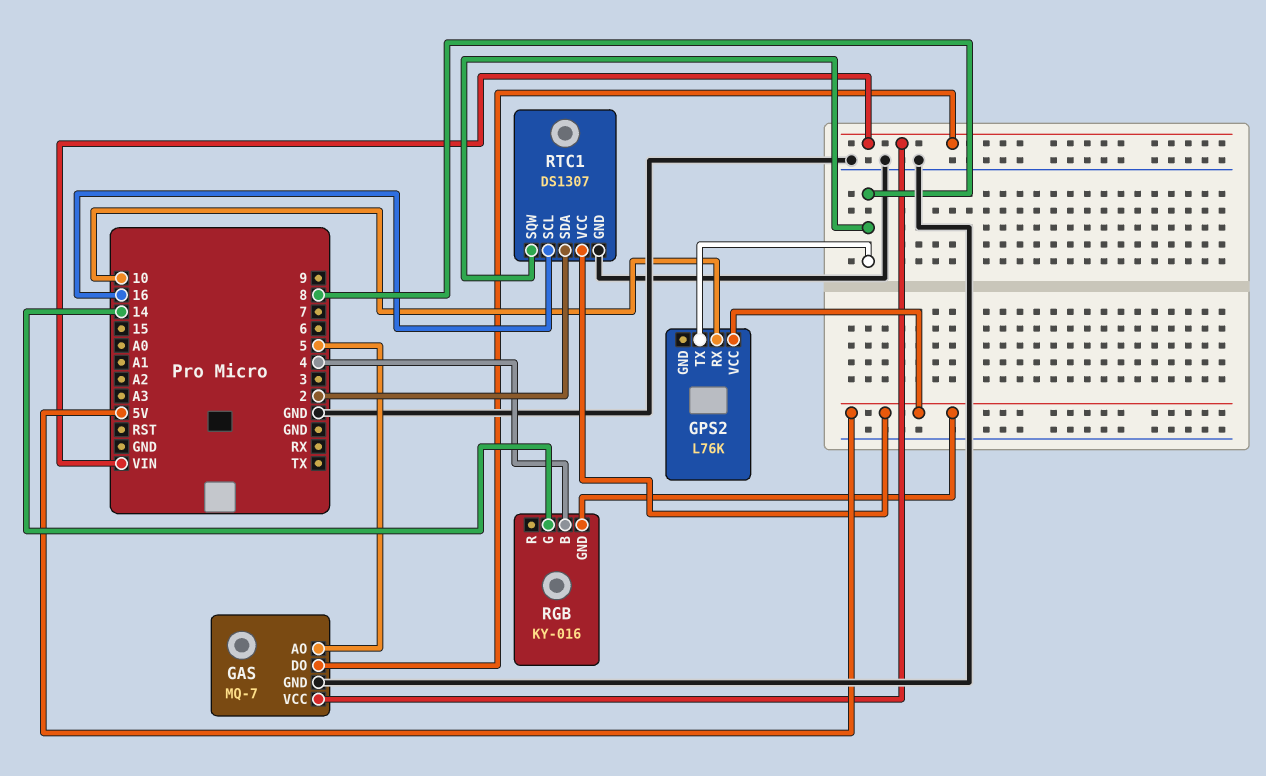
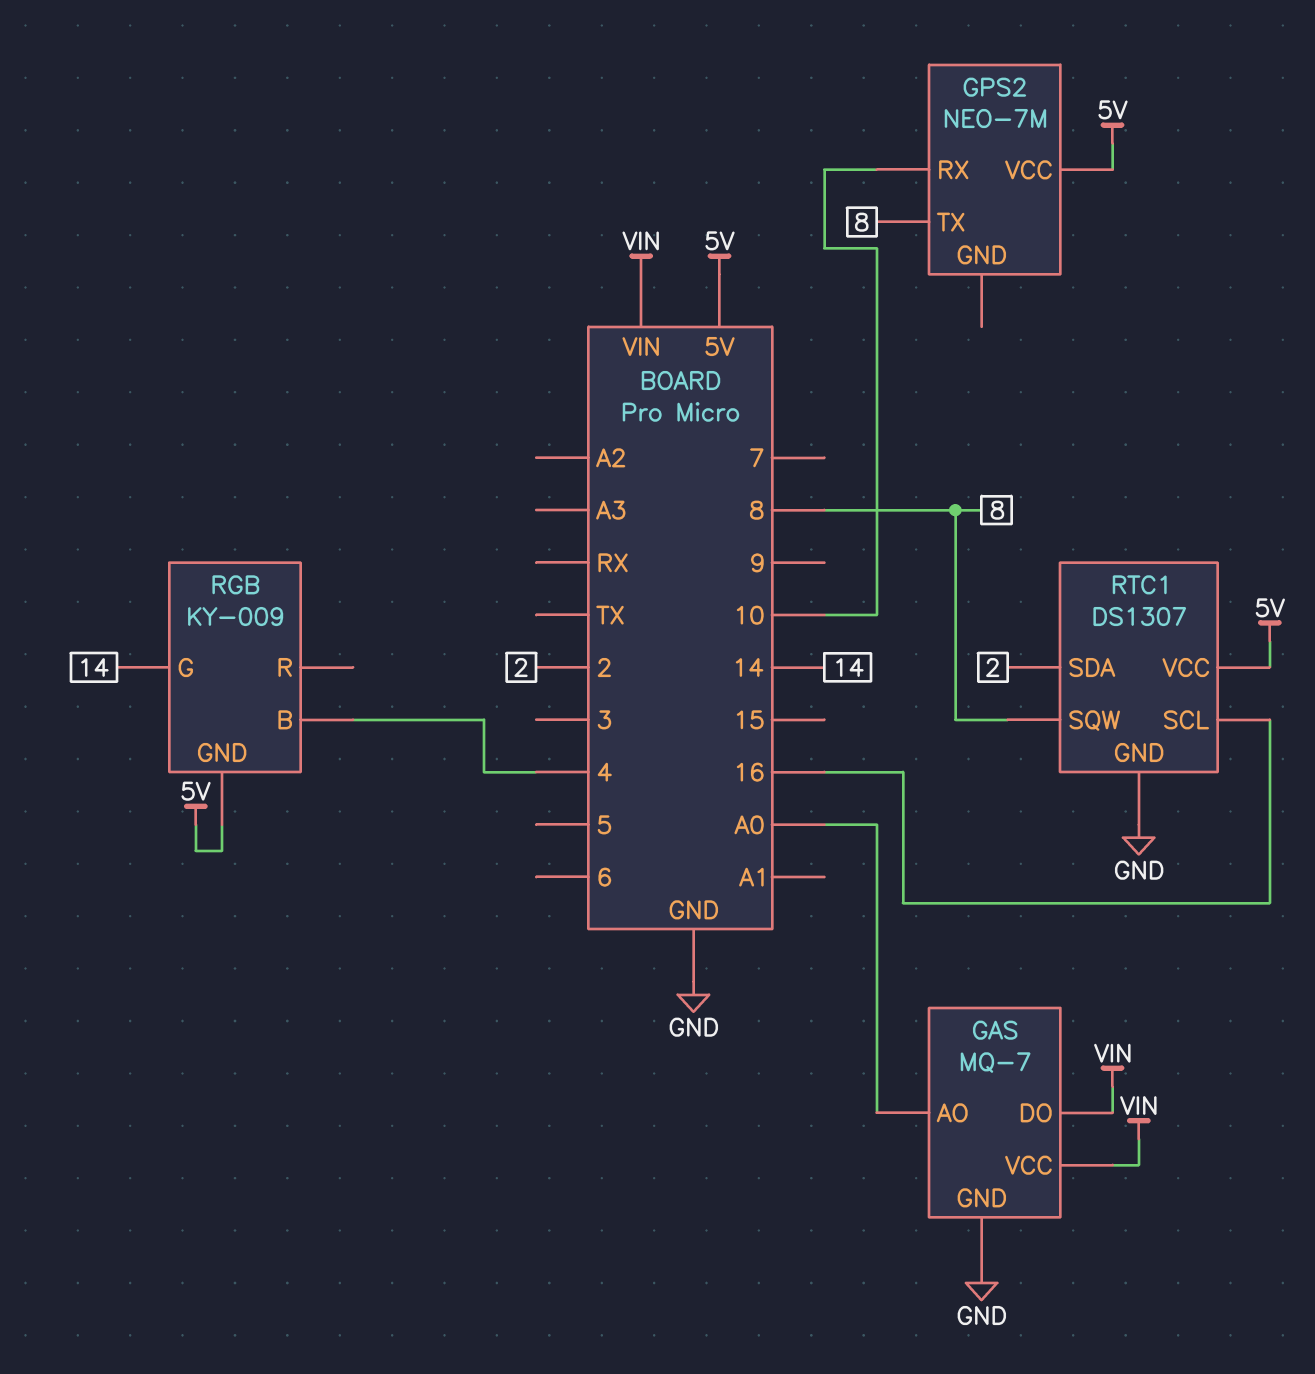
GAS pin AO: 5 -> A0
GPS2: L76K -> NEO-7M
RGB: KY-016 -> KY-009

